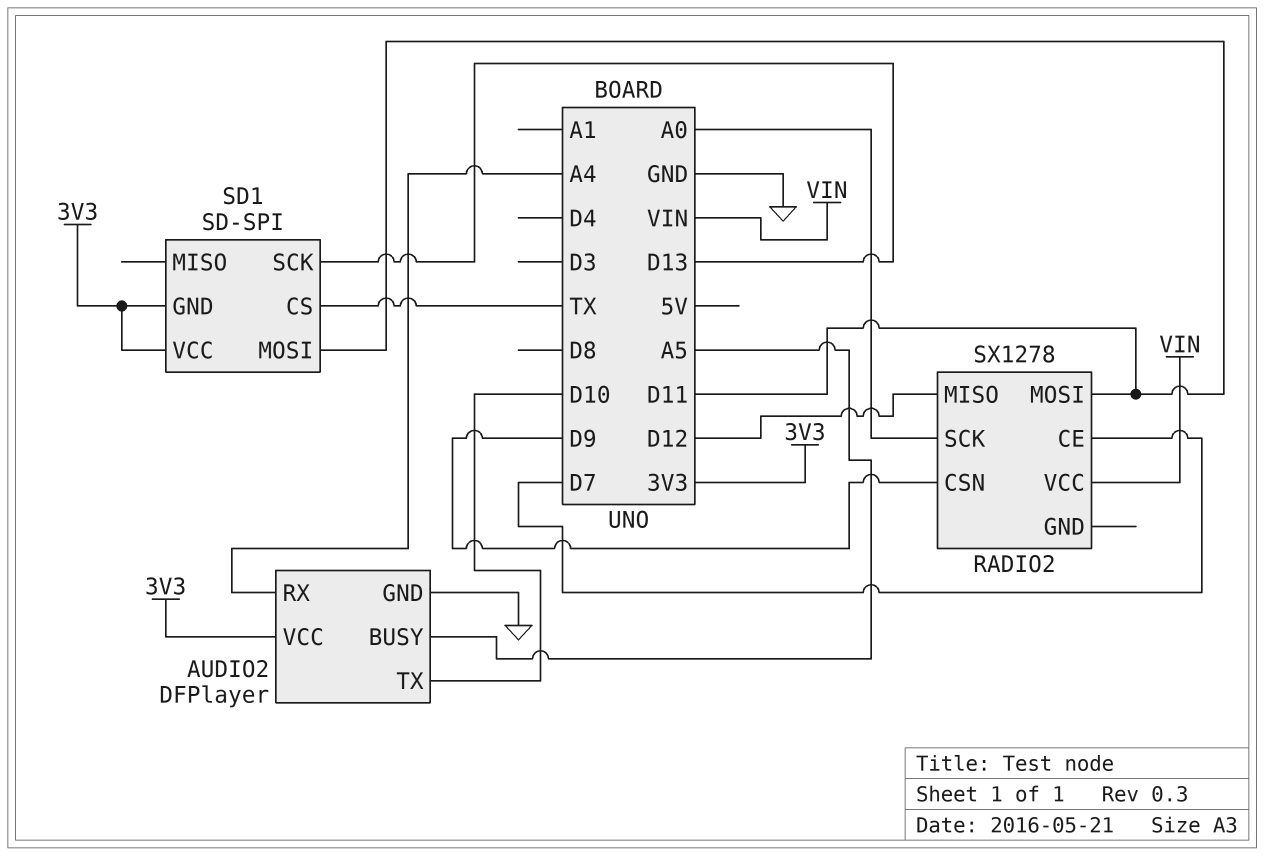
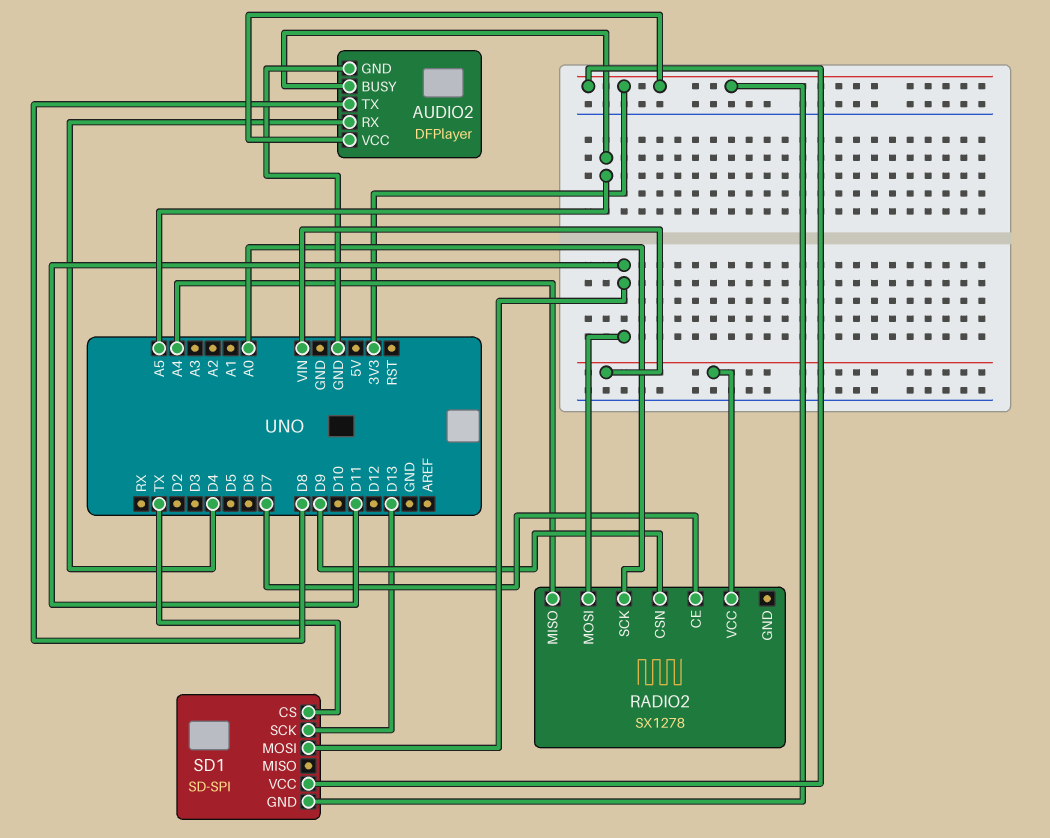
AUDIO2 pin RX: A4 -> D4
AUDIO2 pin TX: D10 -> D8
RADIO2 pin MISO: D12 -> A4

